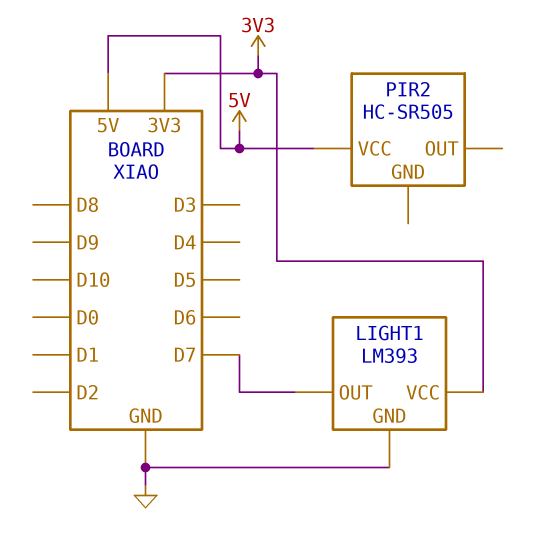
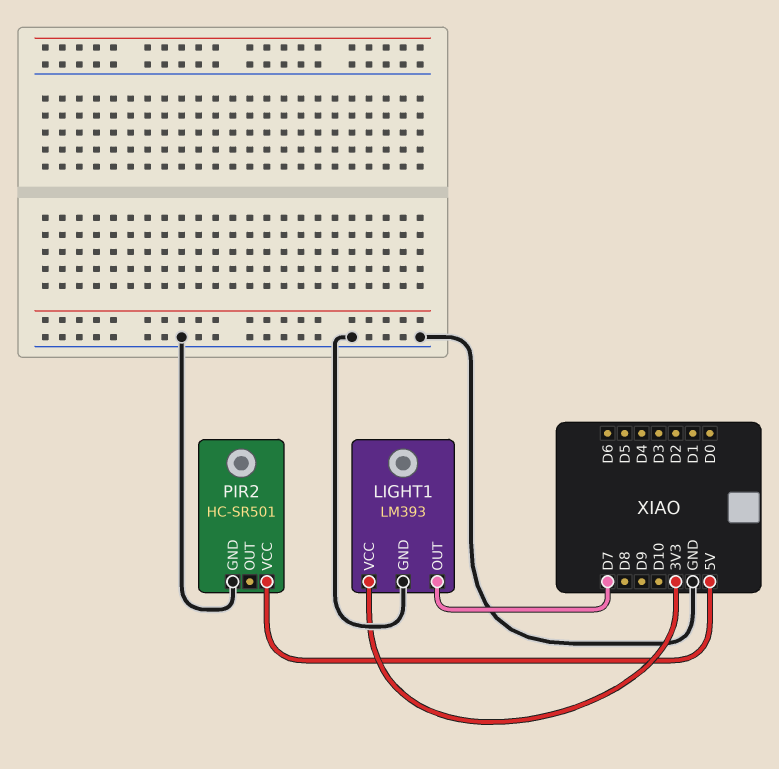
PIR2: HC-SR505 -> HC-SR501
PIR2 pin GND: none -> GND

